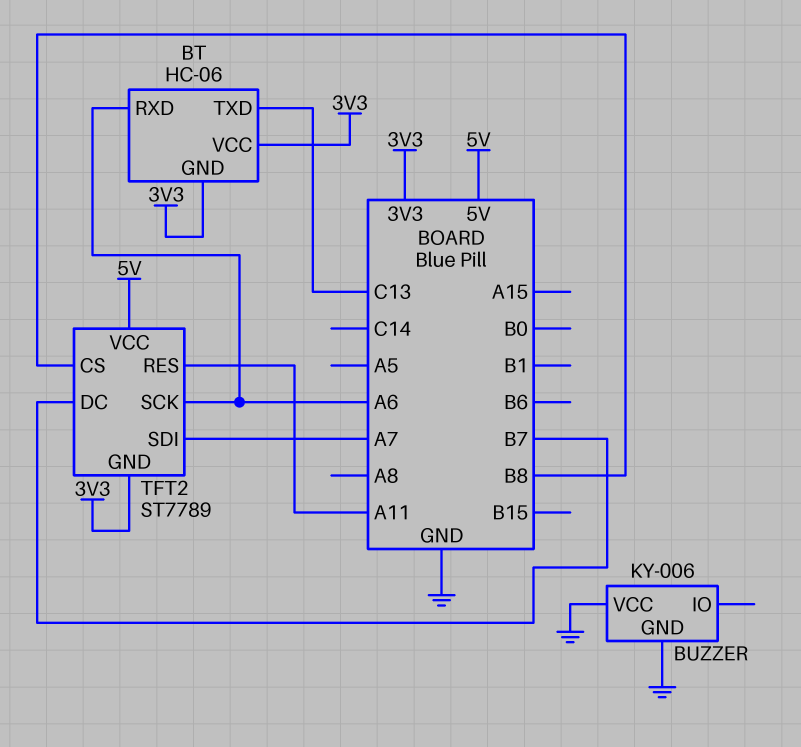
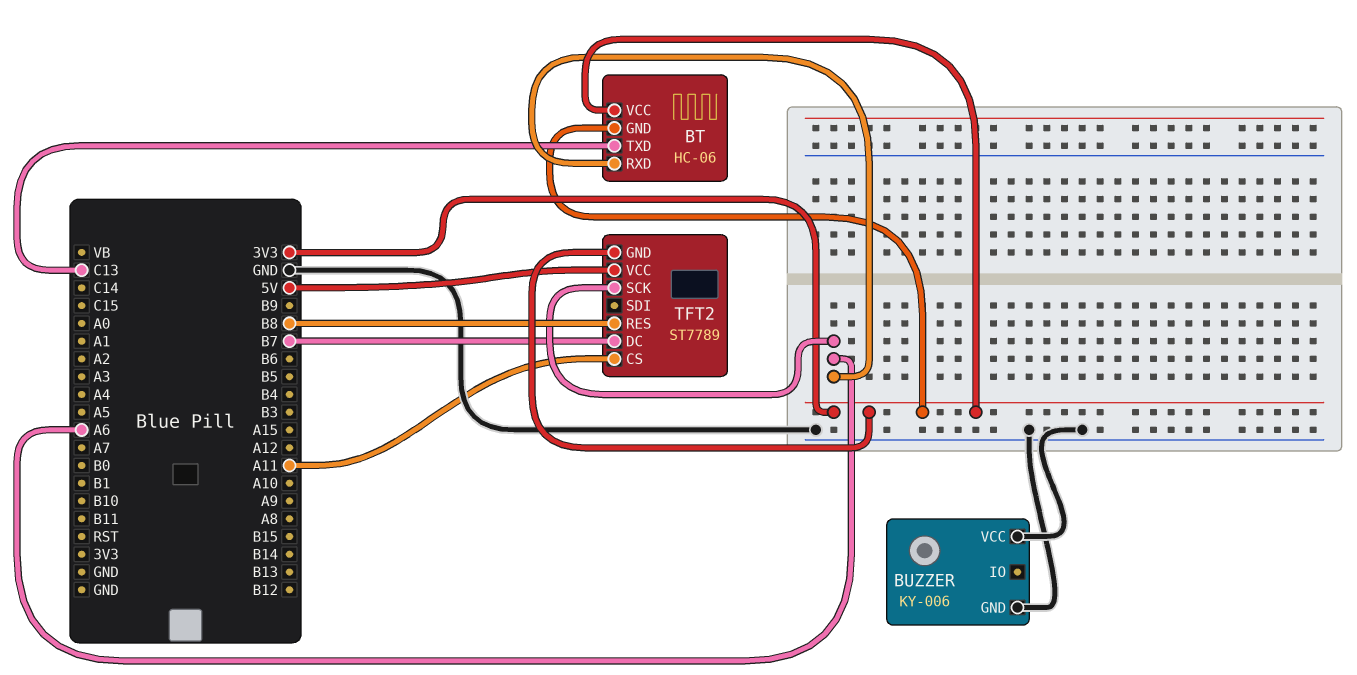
TFT2 pin CS: B8 -> A11
TFT2 pin RES: A11 -> B8
TFT2 pin SDI: A7 -> none

